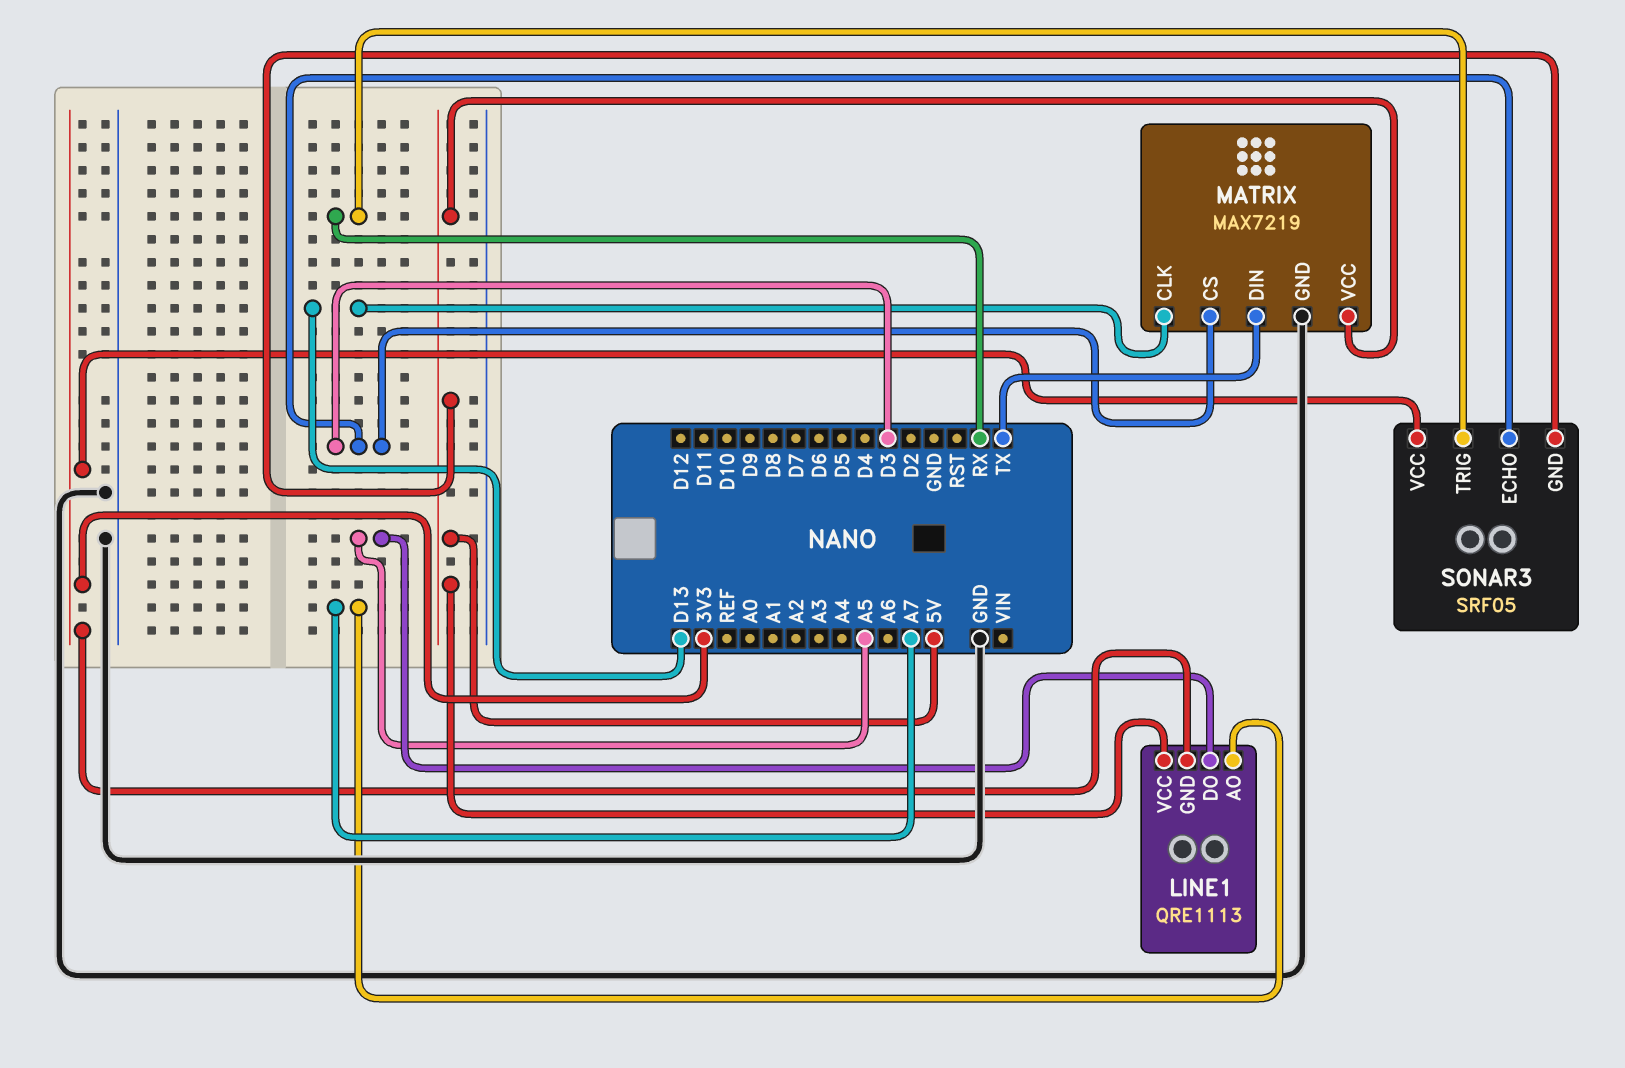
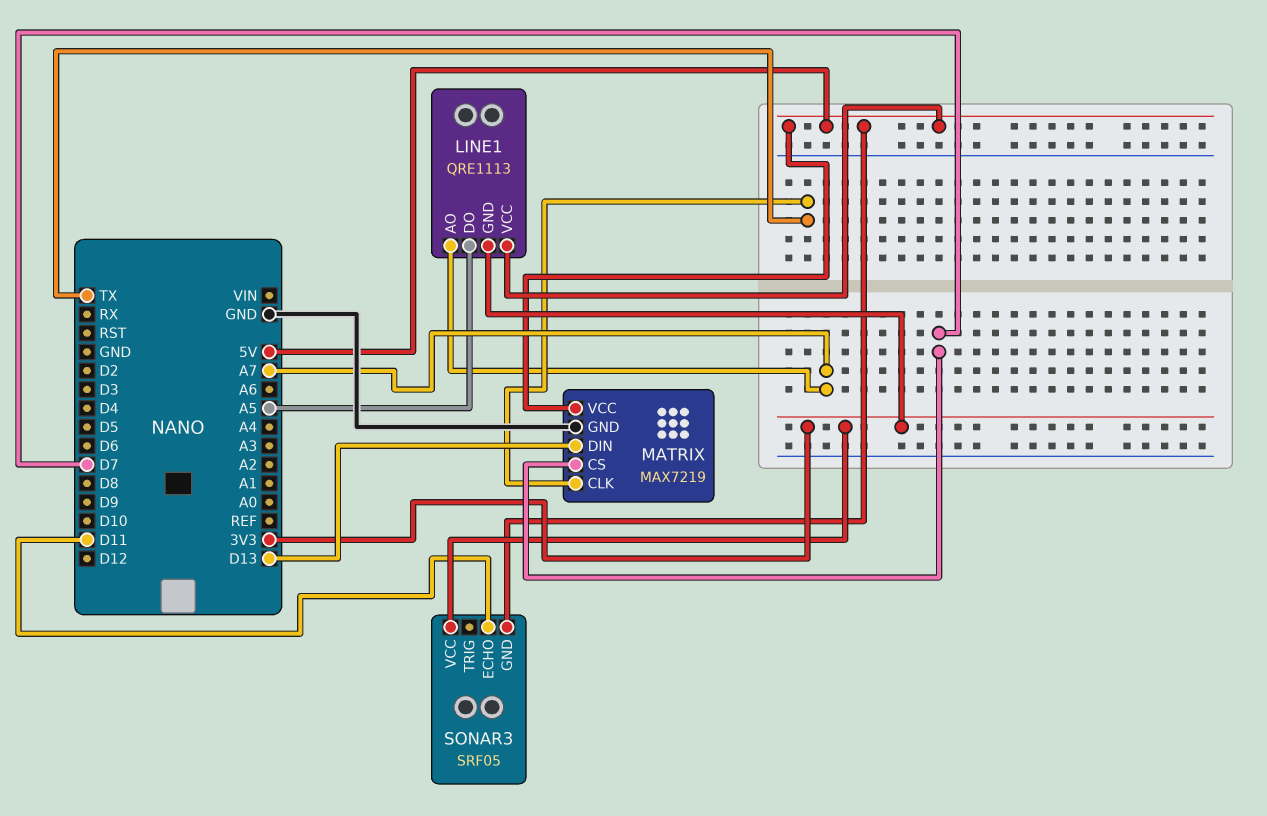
MATRIX pin CLK: D13 -> TX
MATRIX pin CS: D3 -> D7
MATRIX pin DIN: TX -> D13
SONAR3 pin ECHO: D3 -> D11
SONAR3 pin TRIG: RX -> none

